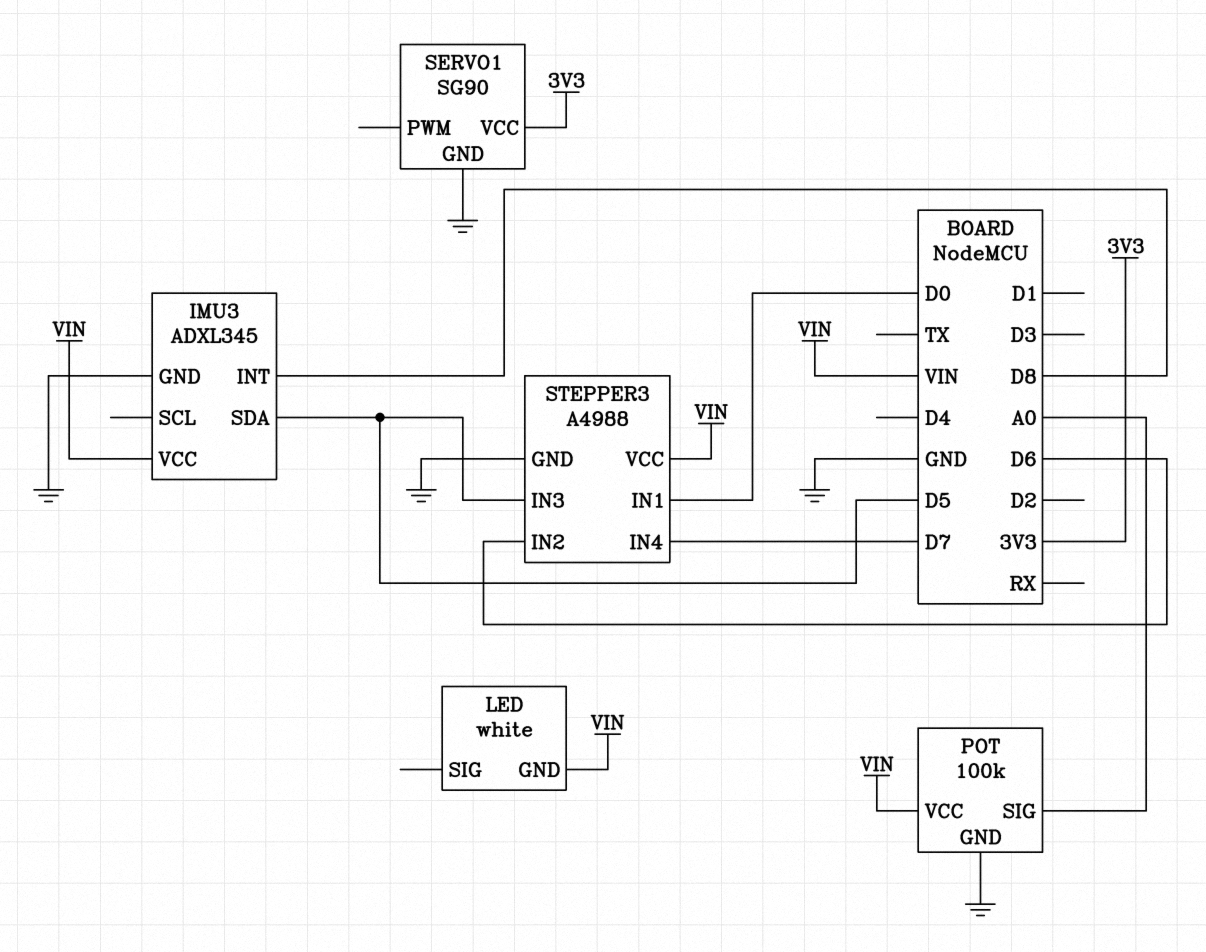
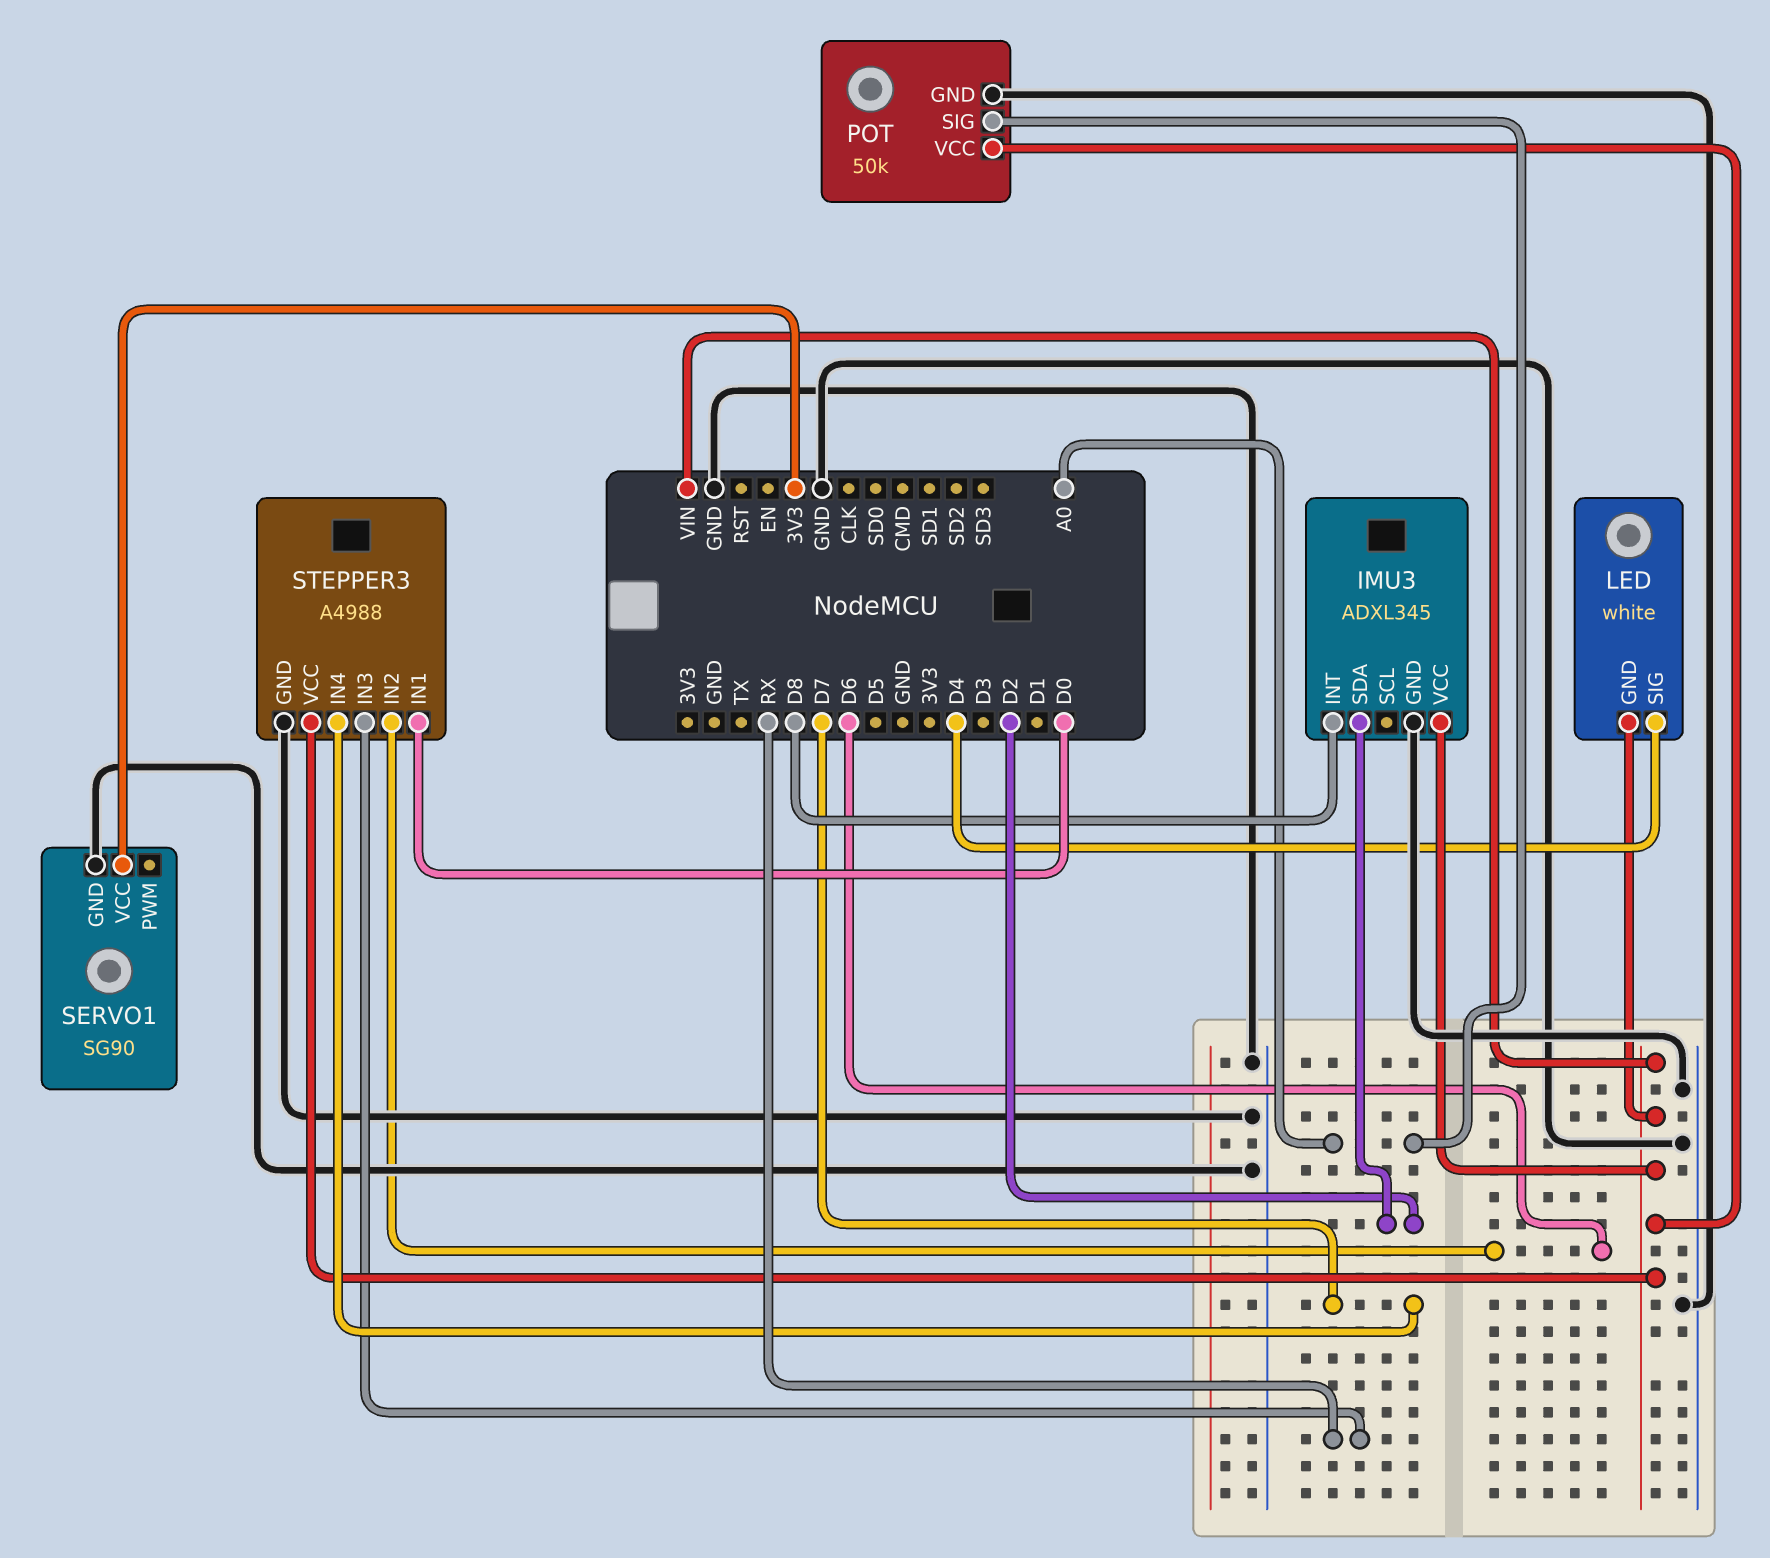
IMU3 pin SDA: D5 -> D2
LED pin SIG: none -> D4
POT: 100k -> 50k
STEPPER3 pin IN3: D5 -> RX

